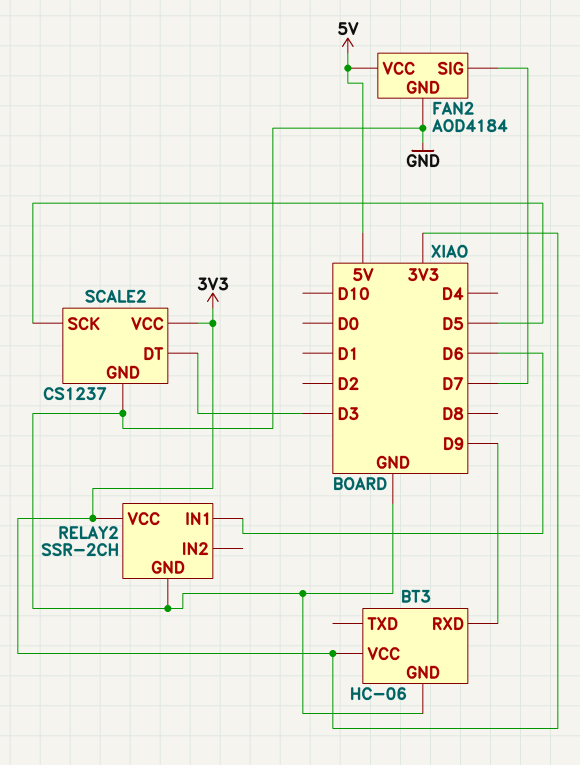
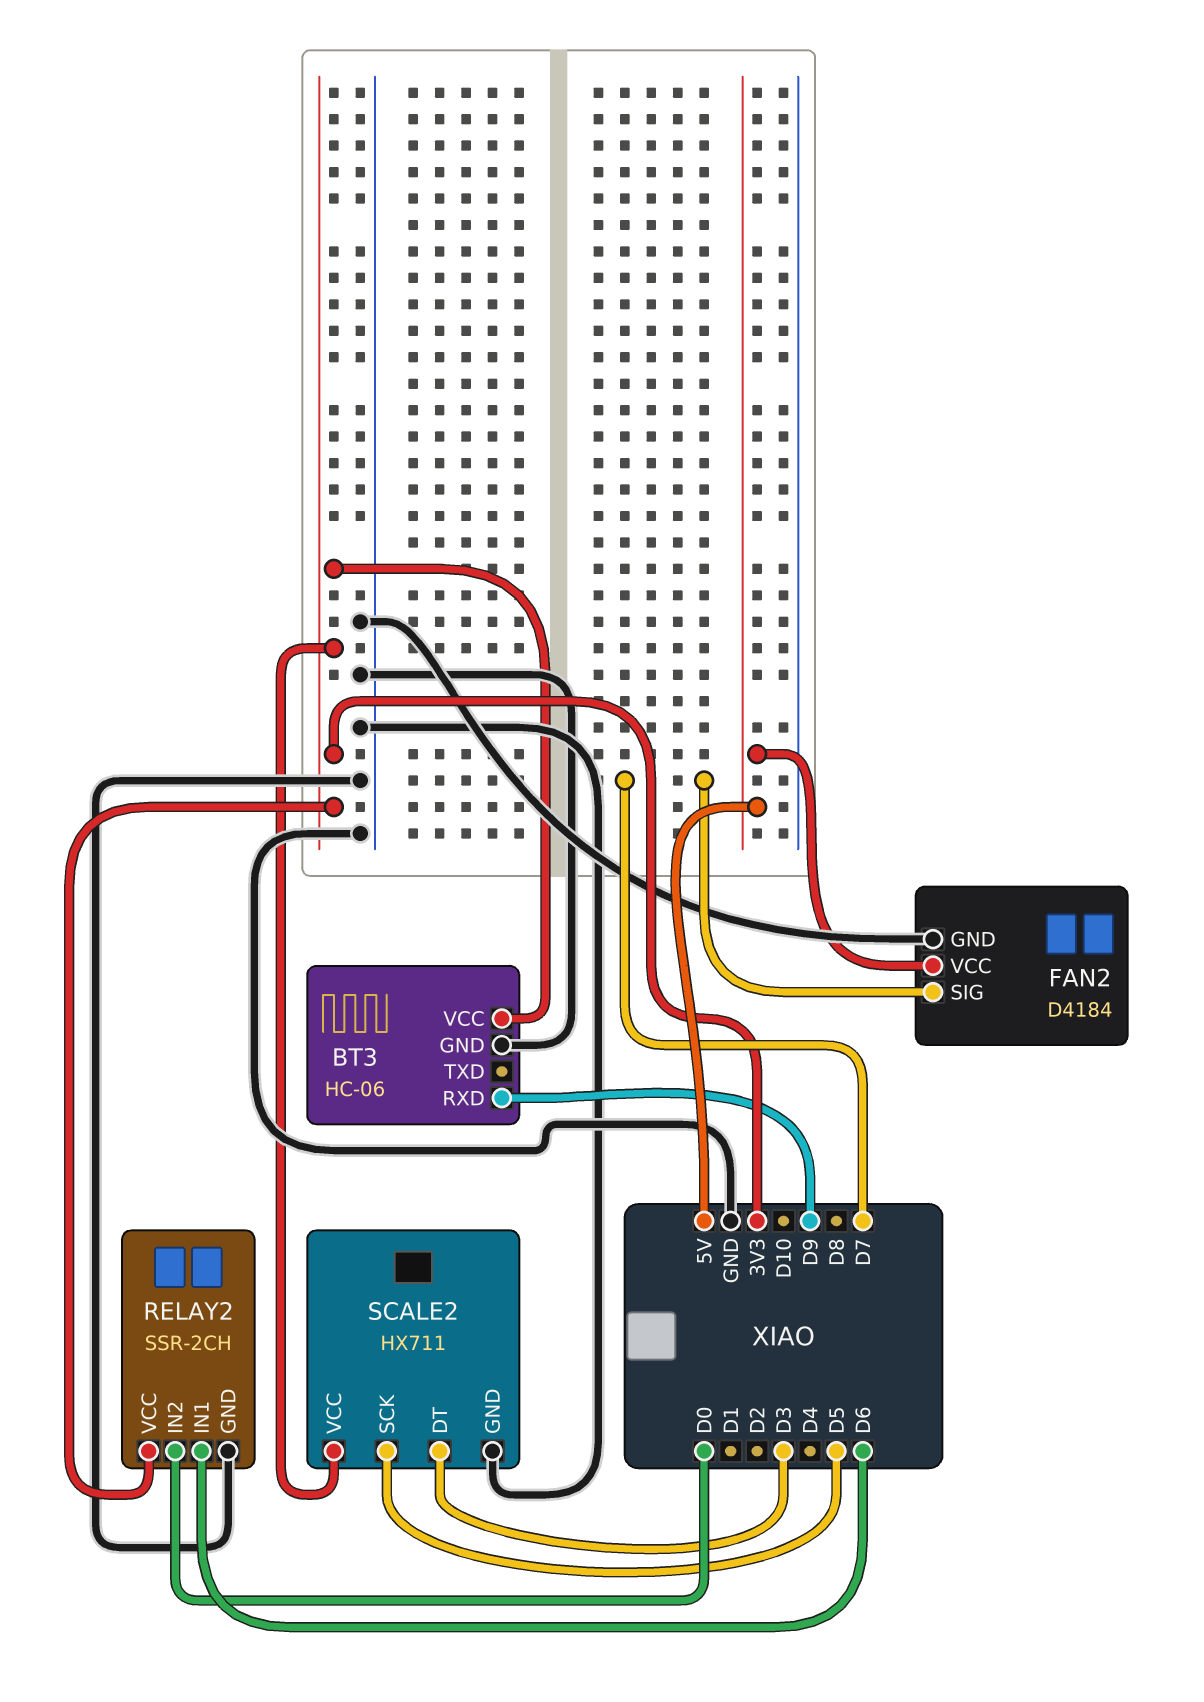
FAN2: AOD4184 -> D4184
RELAY2 pin IN2: none -> D0
SCALE2: CS1237 -> HX711

